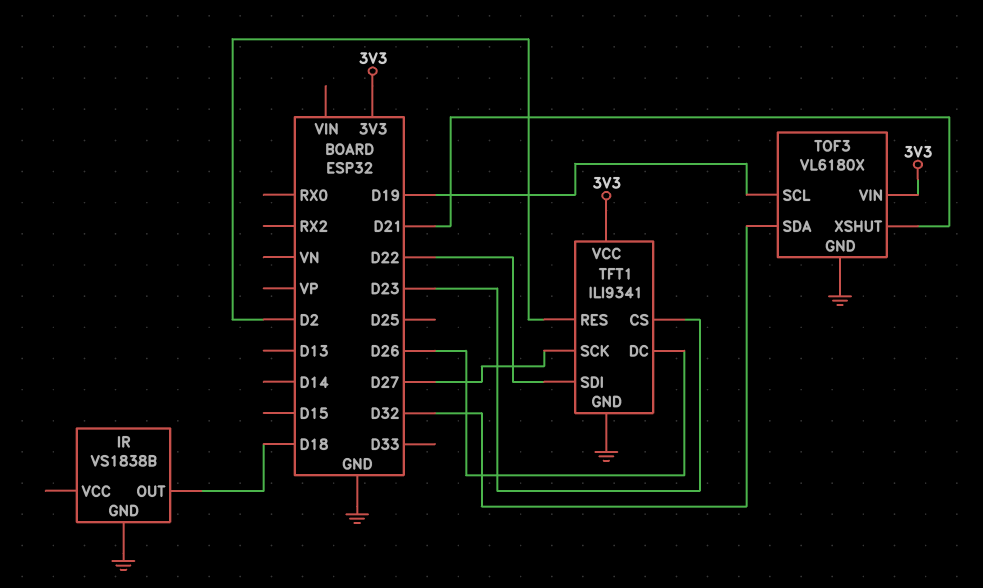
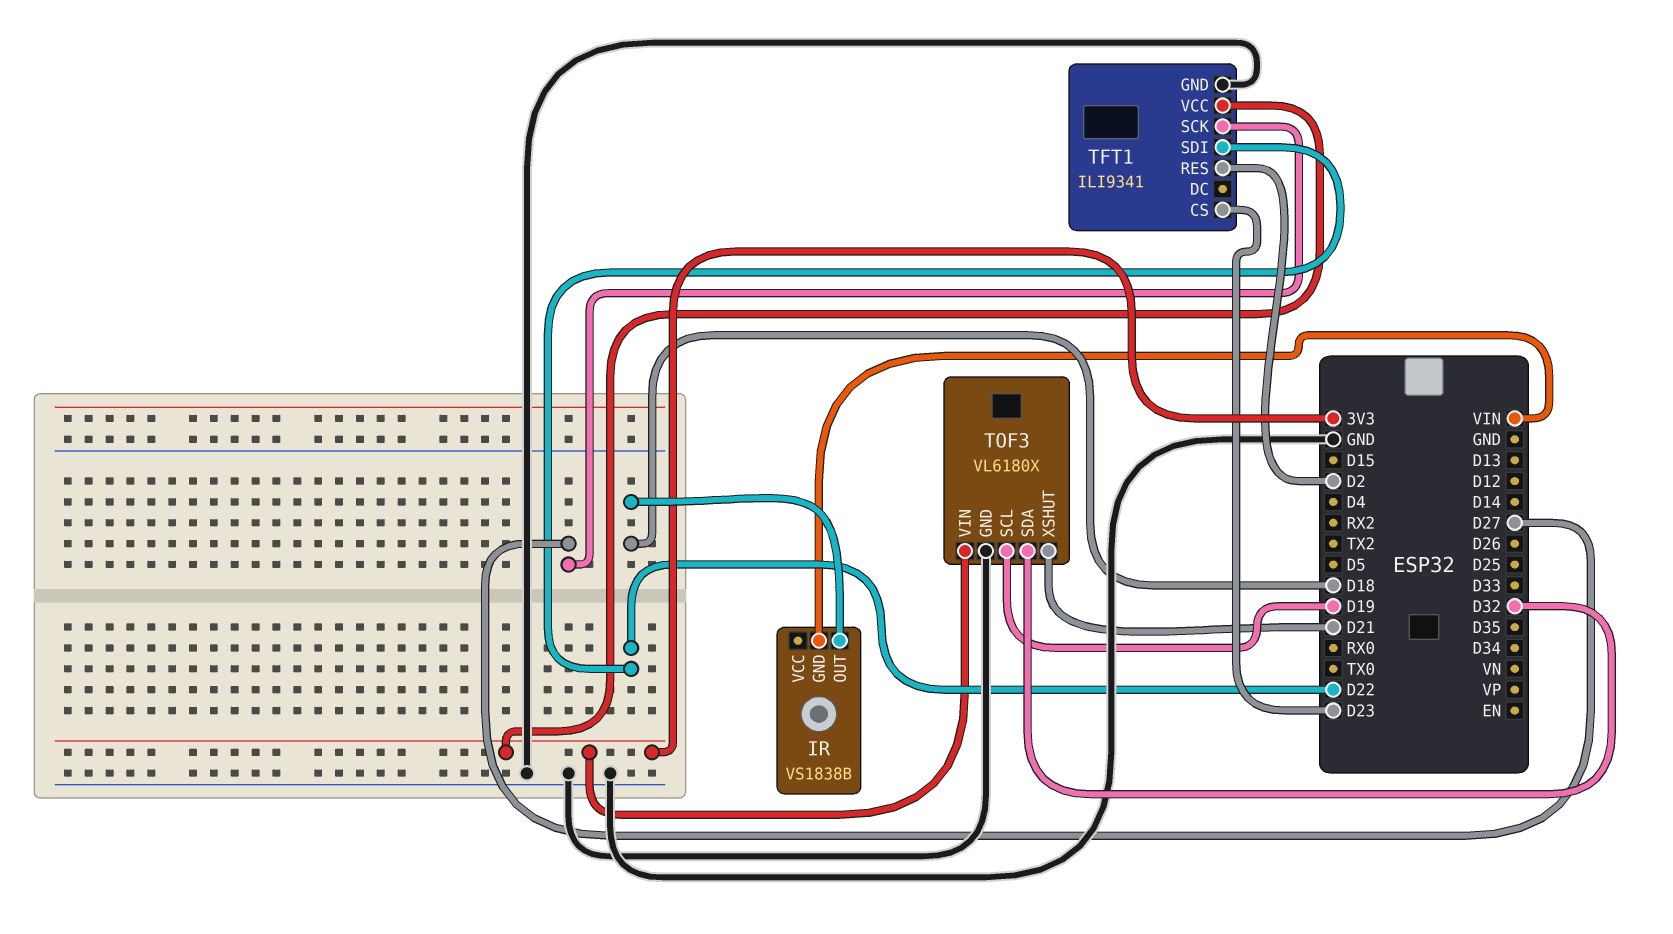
IR pin GND: GND -> VIN
TFT1 pin DC: D26 -> none

